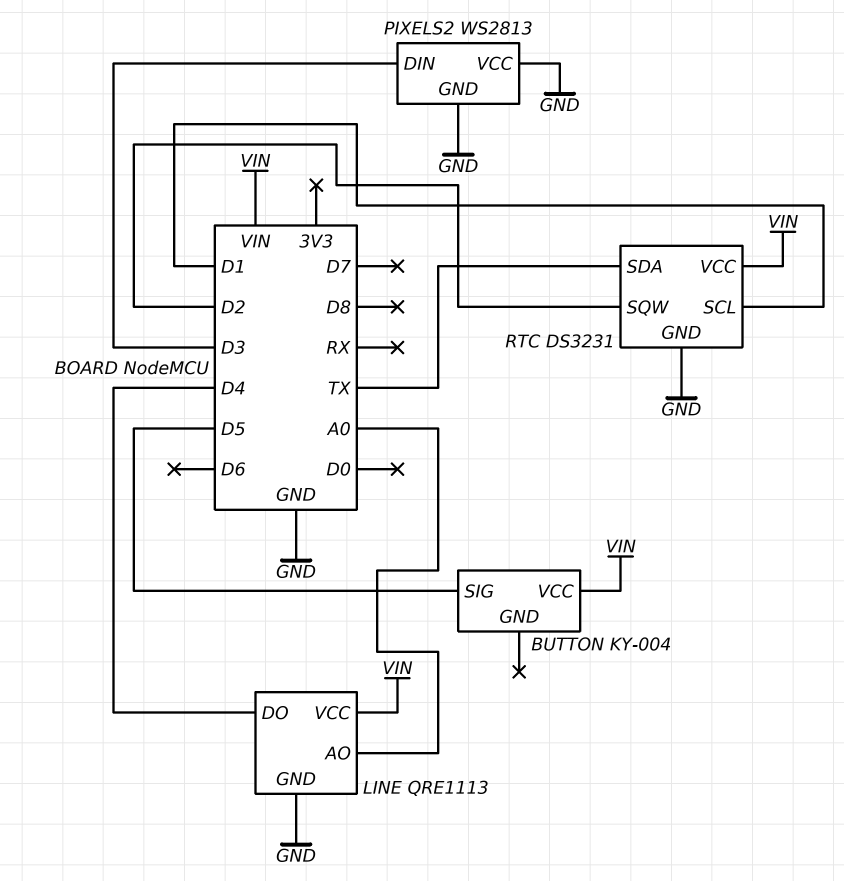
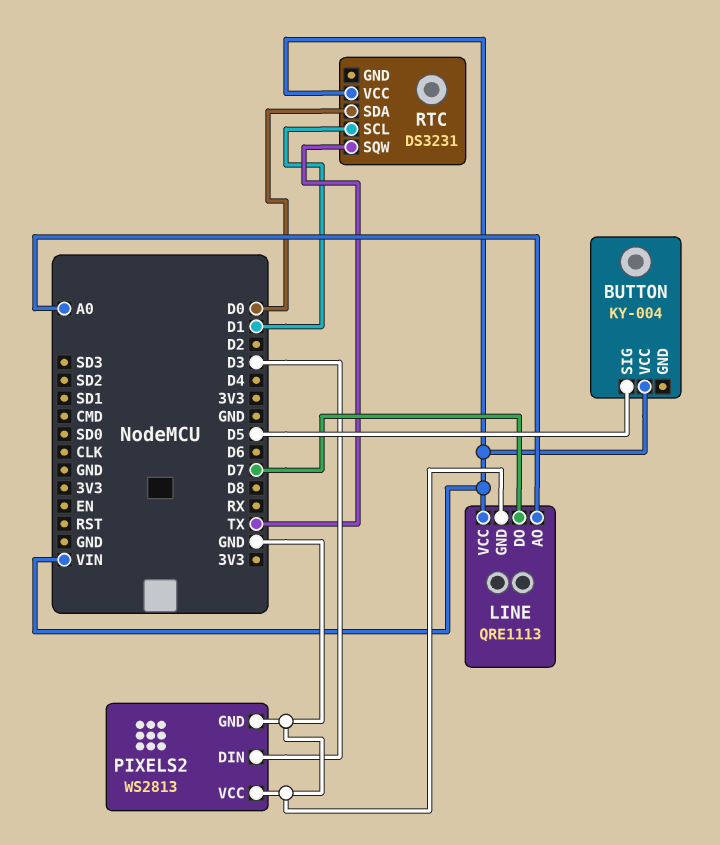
LINE pin DO: D4 -> D7
RTC pin GND: GND -> none
RTC pin SDA: TX -> D0
RTC pin SQW: D2 -> TX

